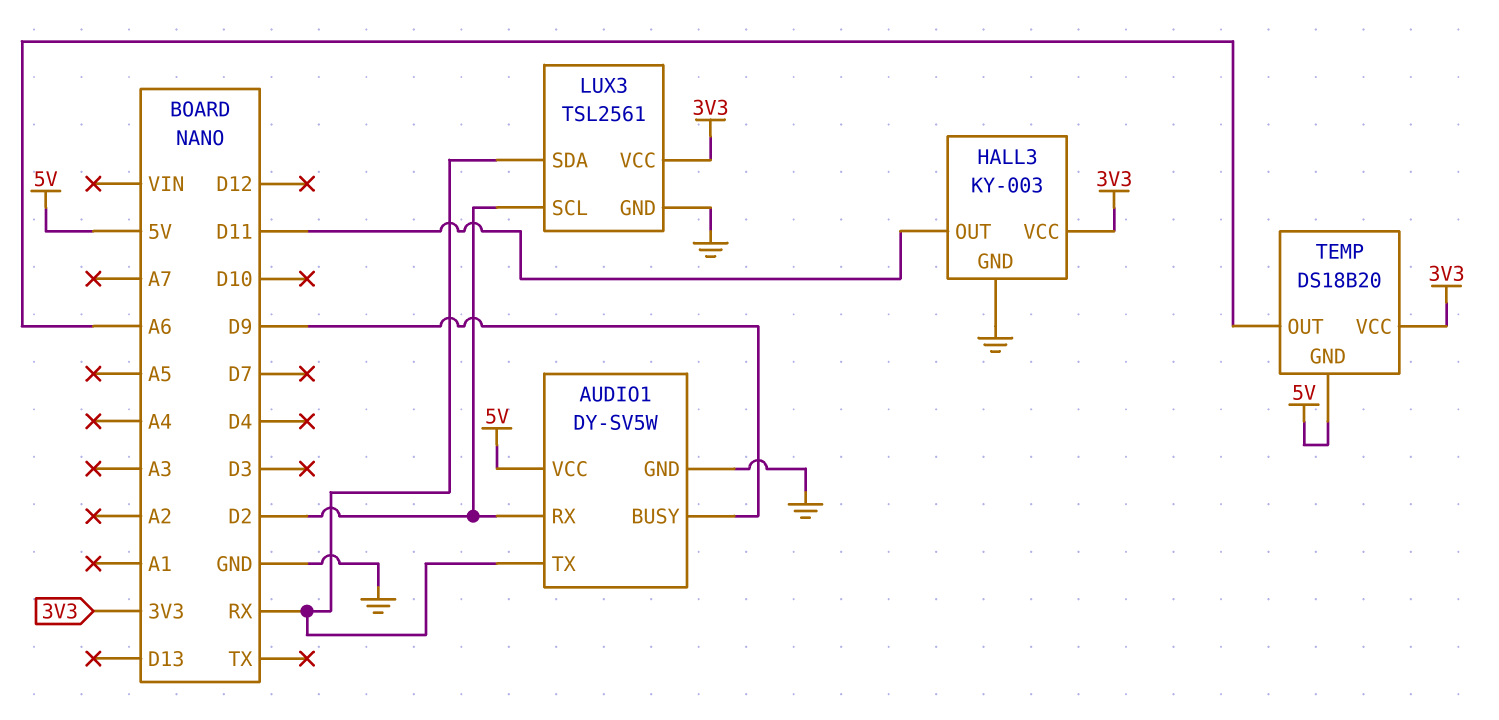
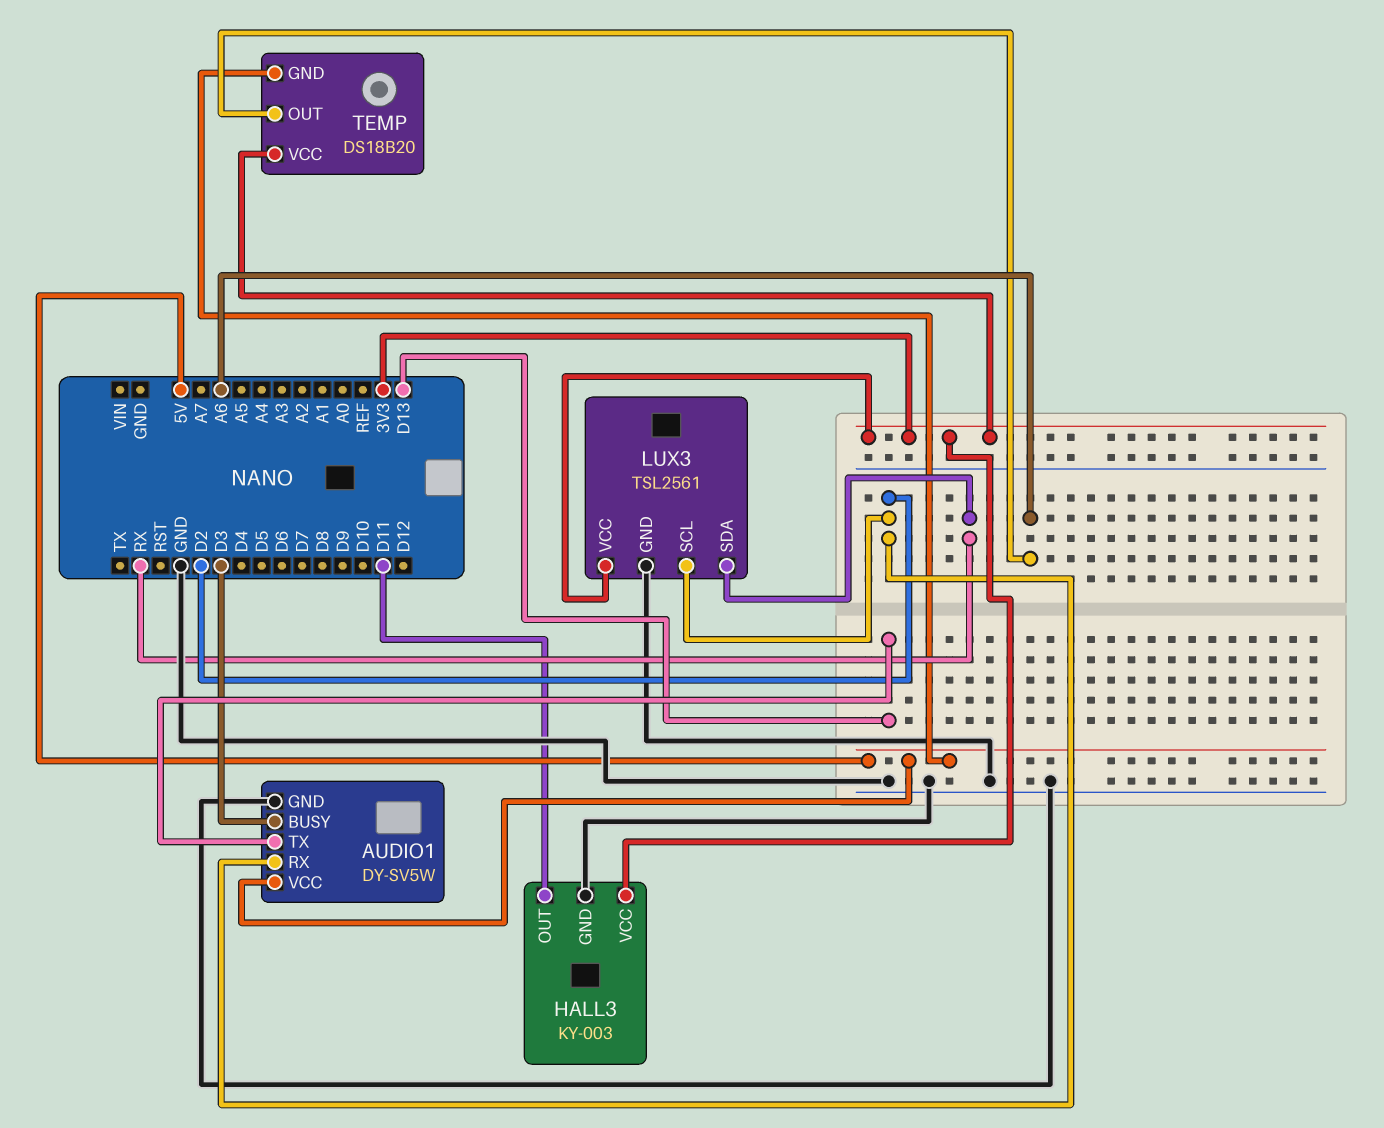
AUDIO1 pin BUSY: D9 -> D3
AUDIO1 pin TX: RX -> D13

